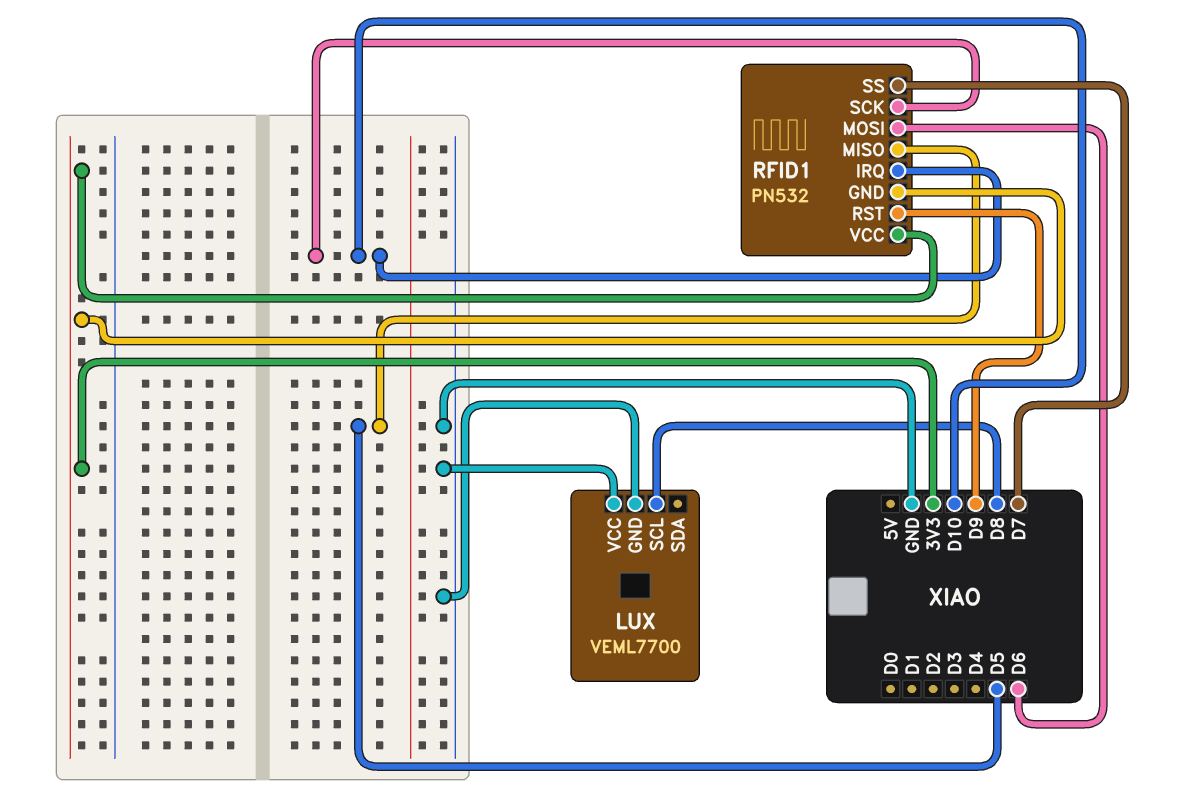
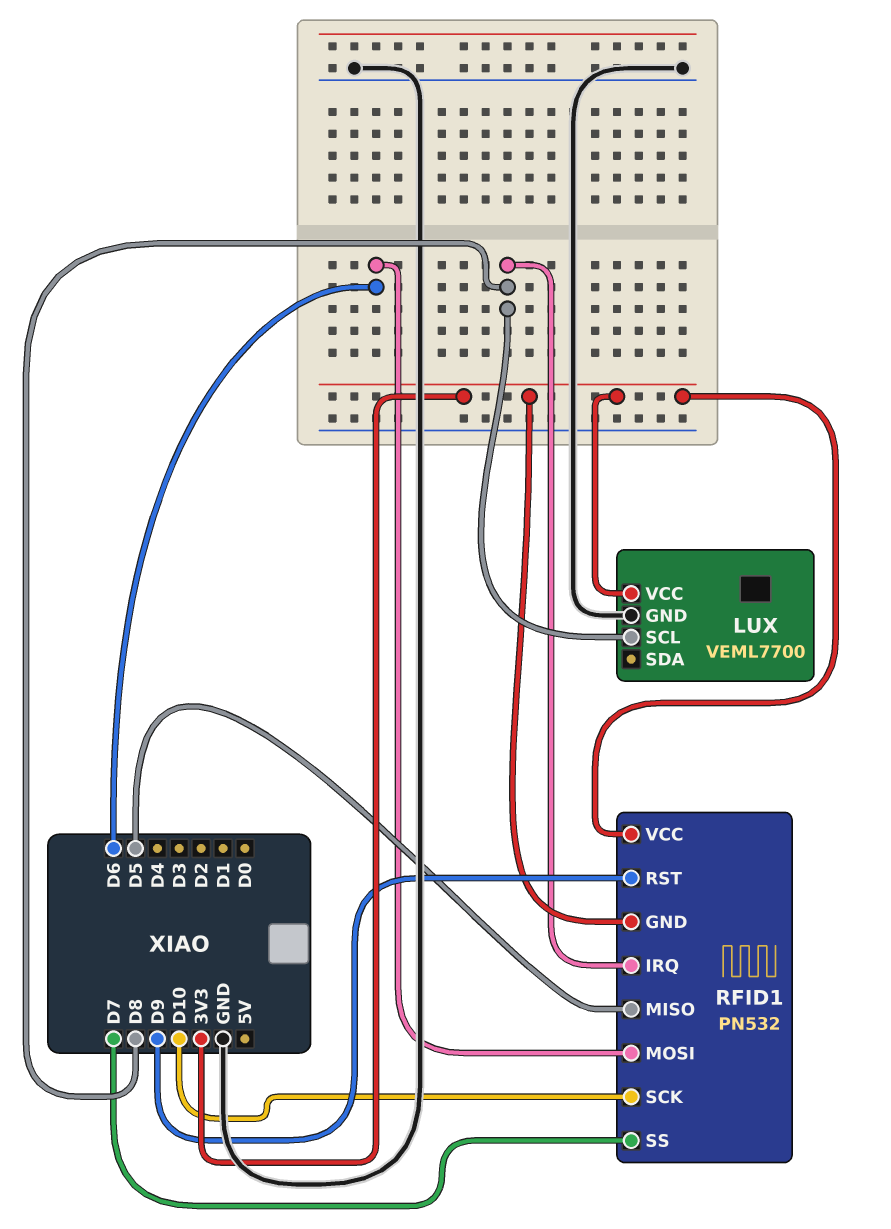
LUX pin VCC: GND -> 3V3
RFID1 pin IRQ: D10 -> D8

